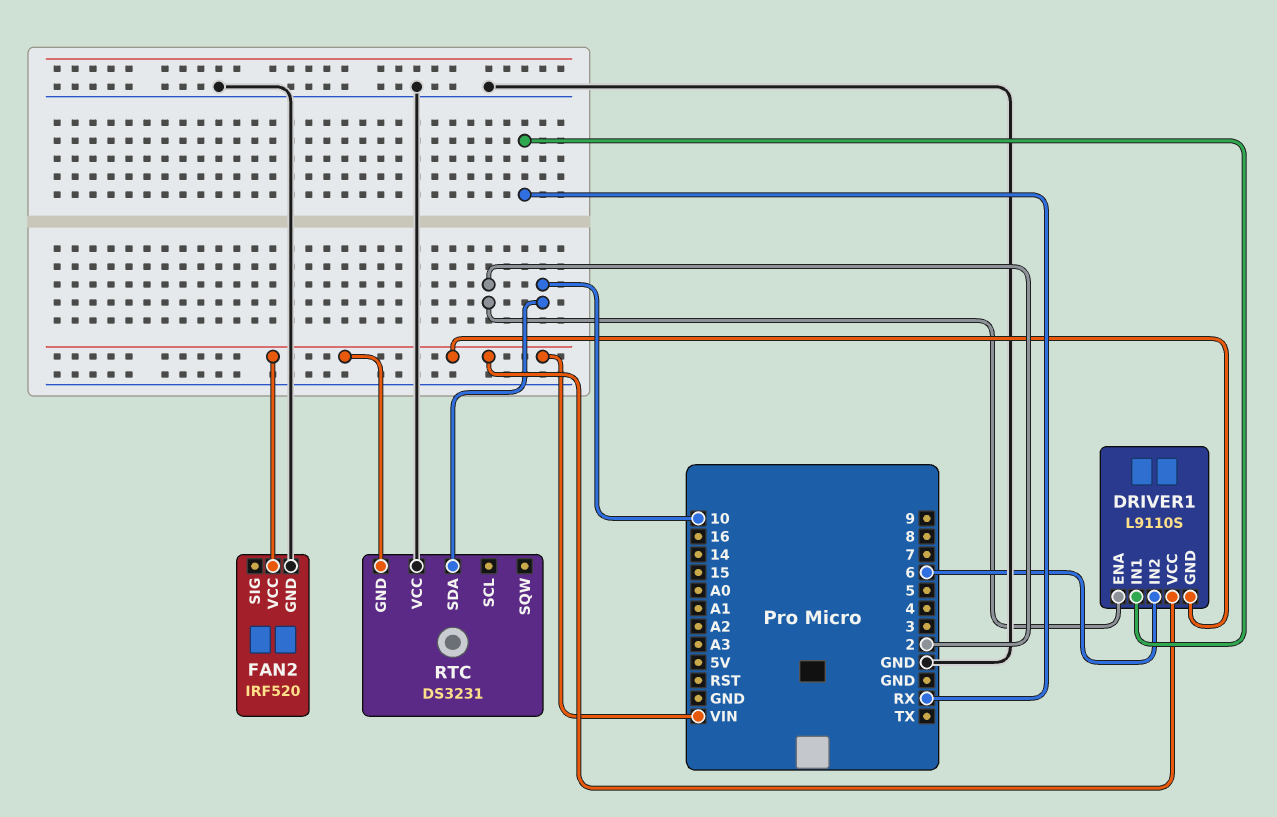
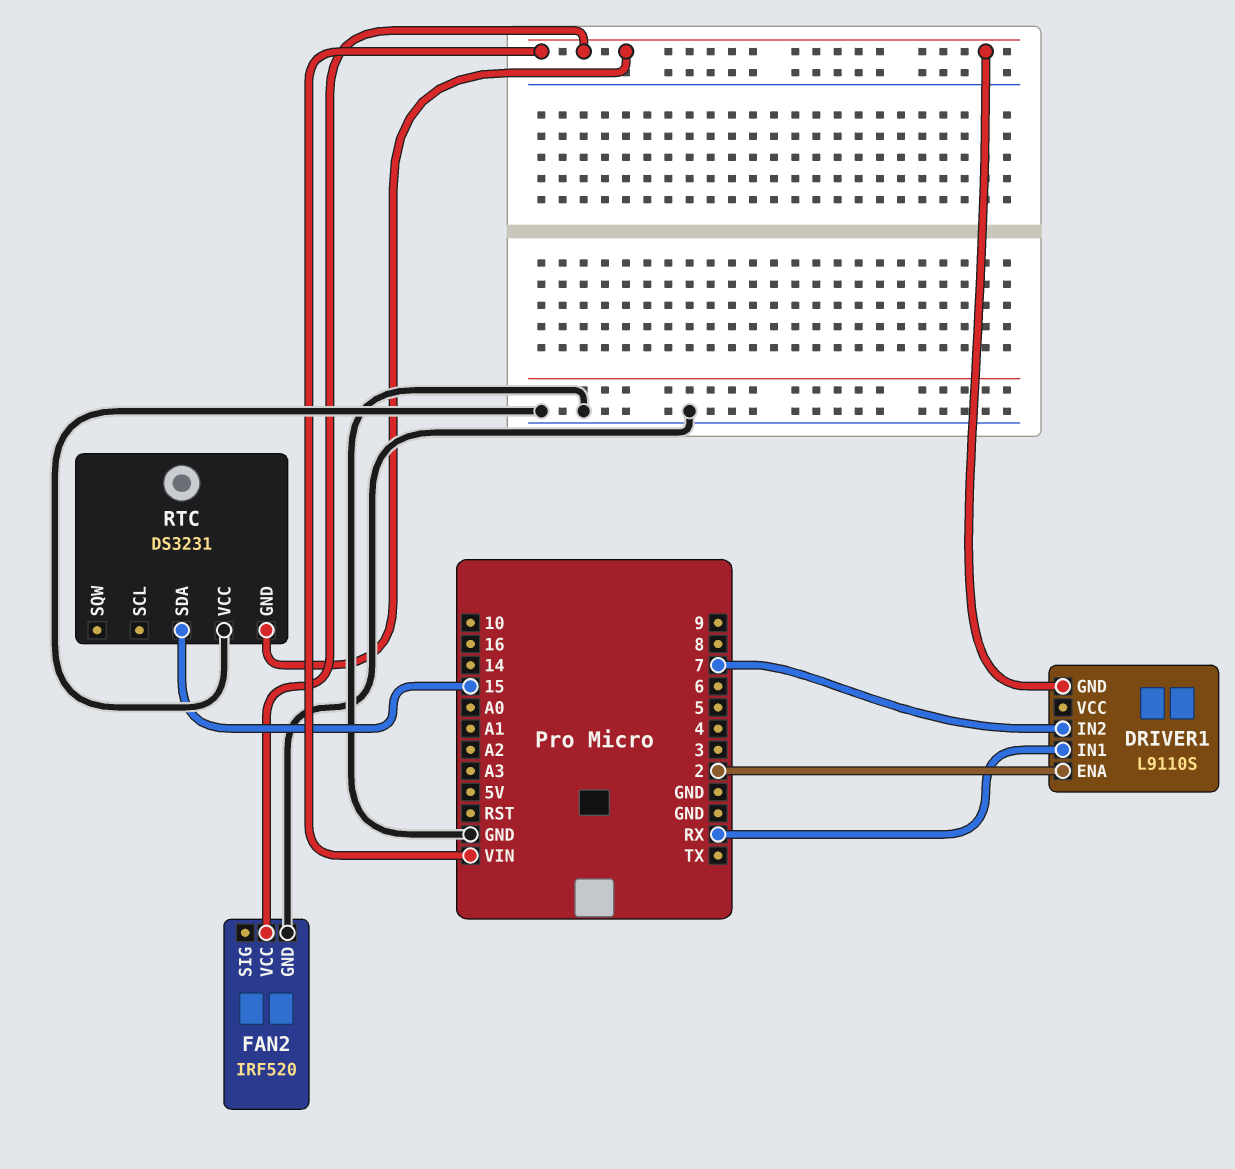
DRIVER1 pin IN2: 6 -> 7
DRIVER1 pin VCC: VIN -> none
RTC pin SDA: 10 -> 15

